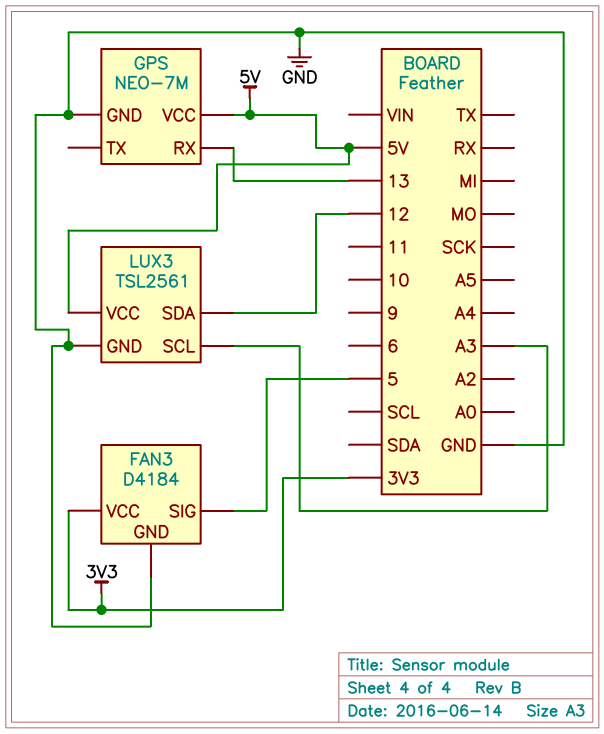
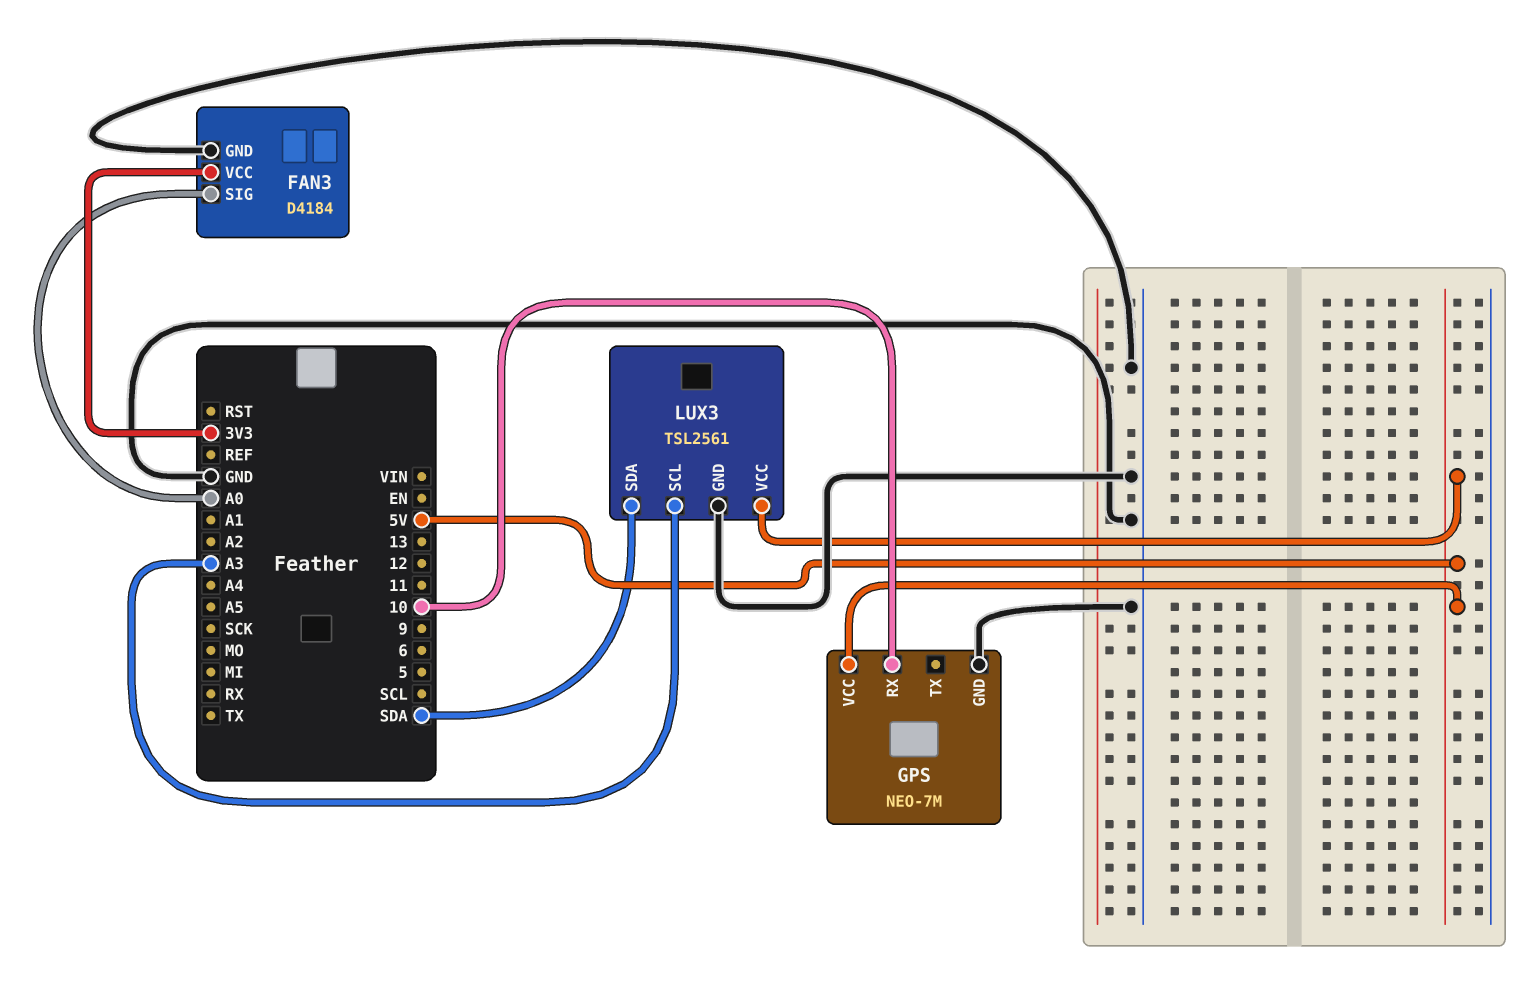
FAN3 pin SIG: 5 -> A0
GPS pin RX: 13 -> 10
LUX3 pin SDA: 12 -> SDA

